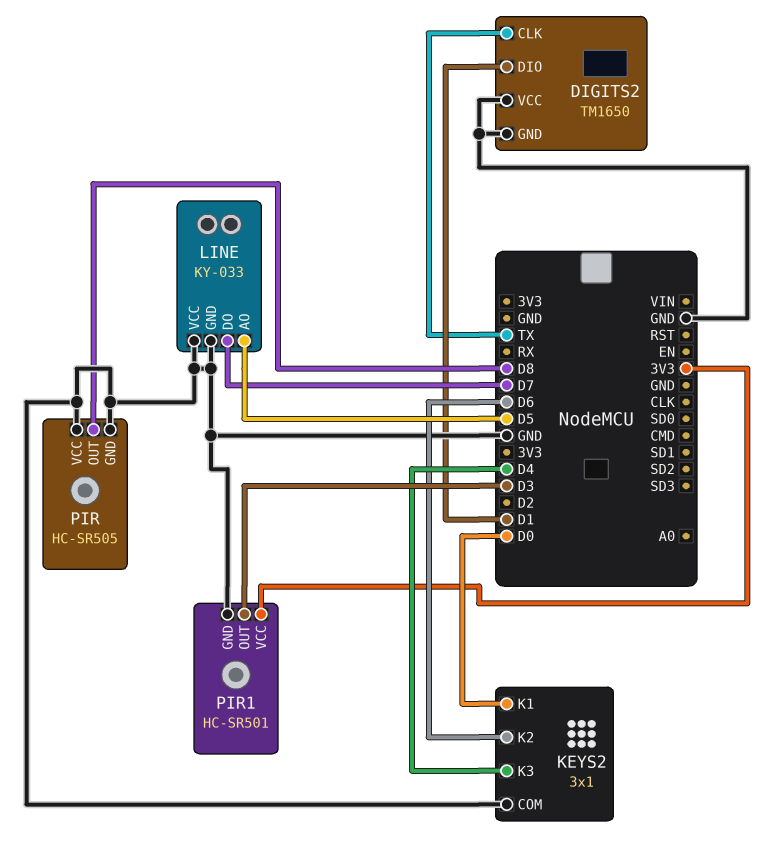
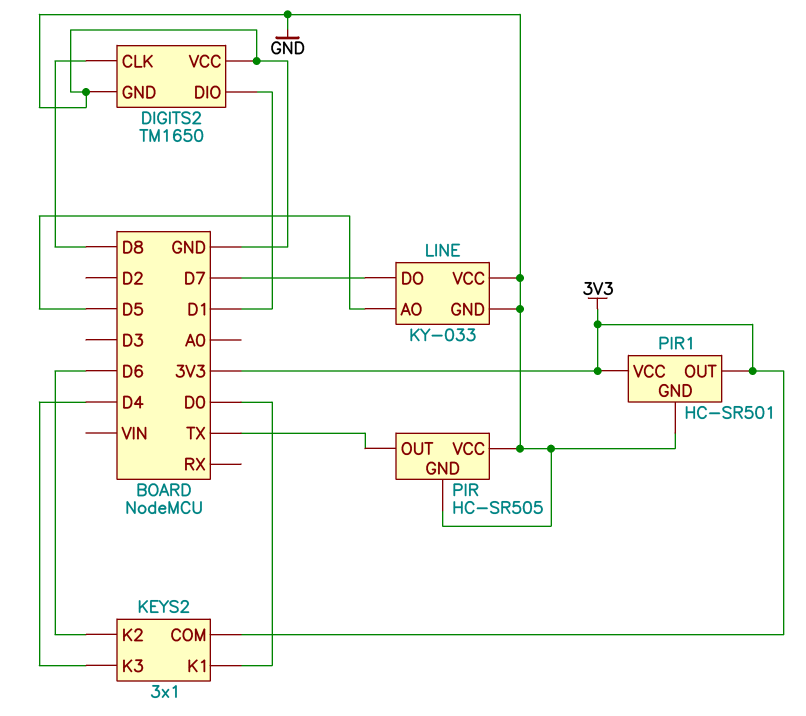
DIGITS2 pin CLK: TX -> D8
KEYS2 pin COM: GND -> 3V3
PIR pin OUT: D8 -> TX
PIR1 pin OUT: D3 -> 3V3

